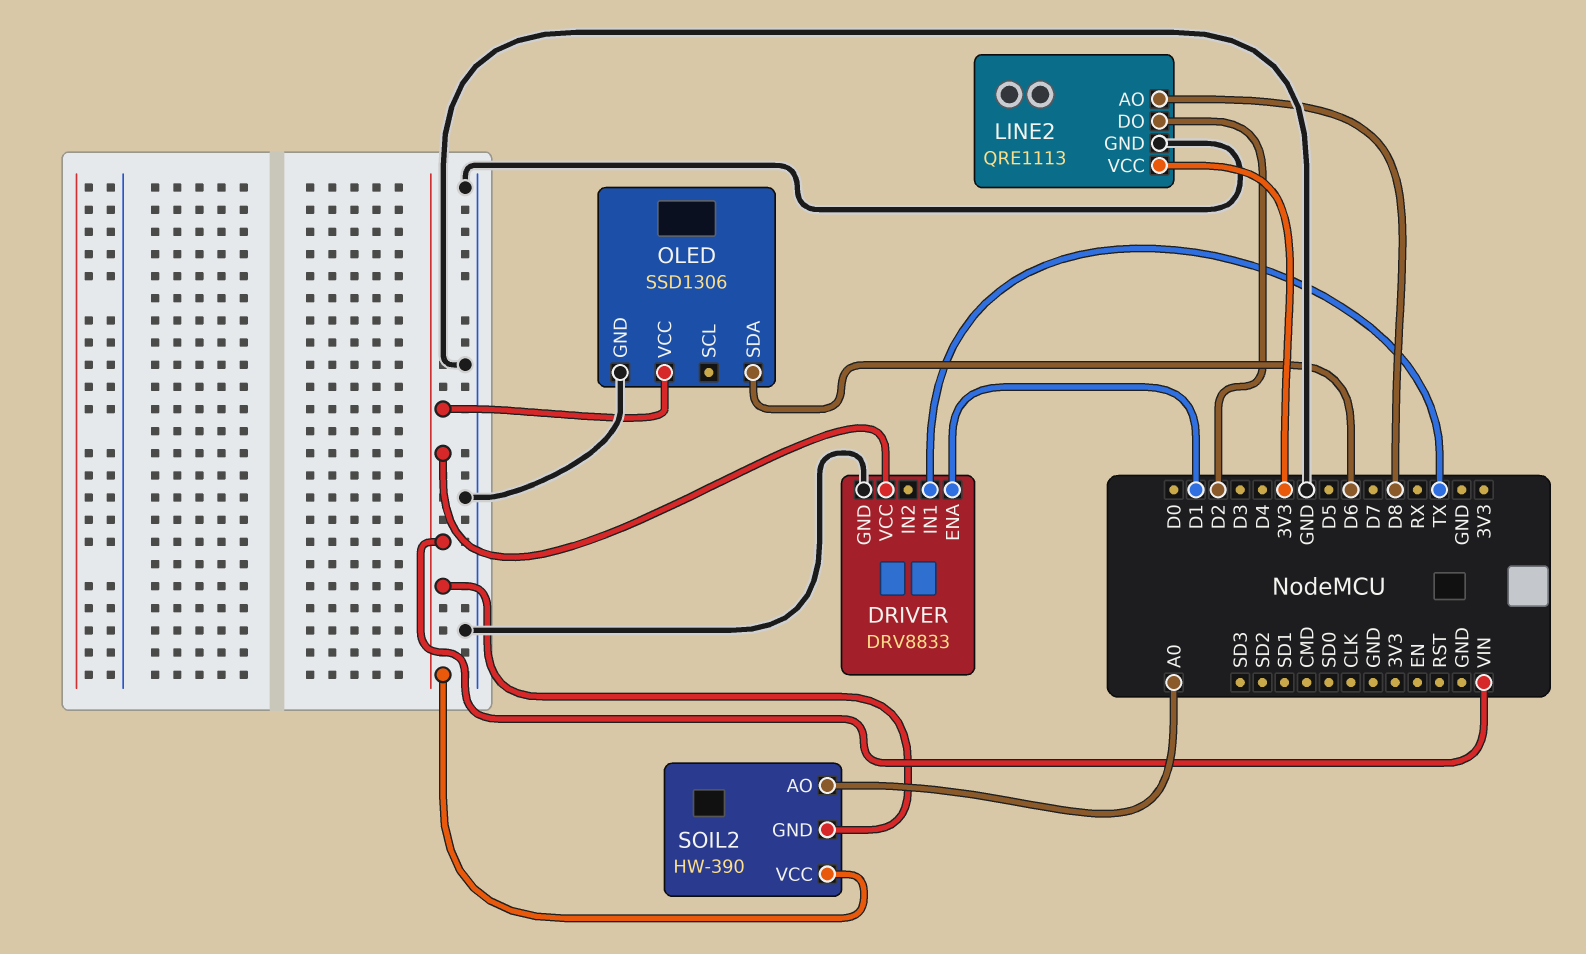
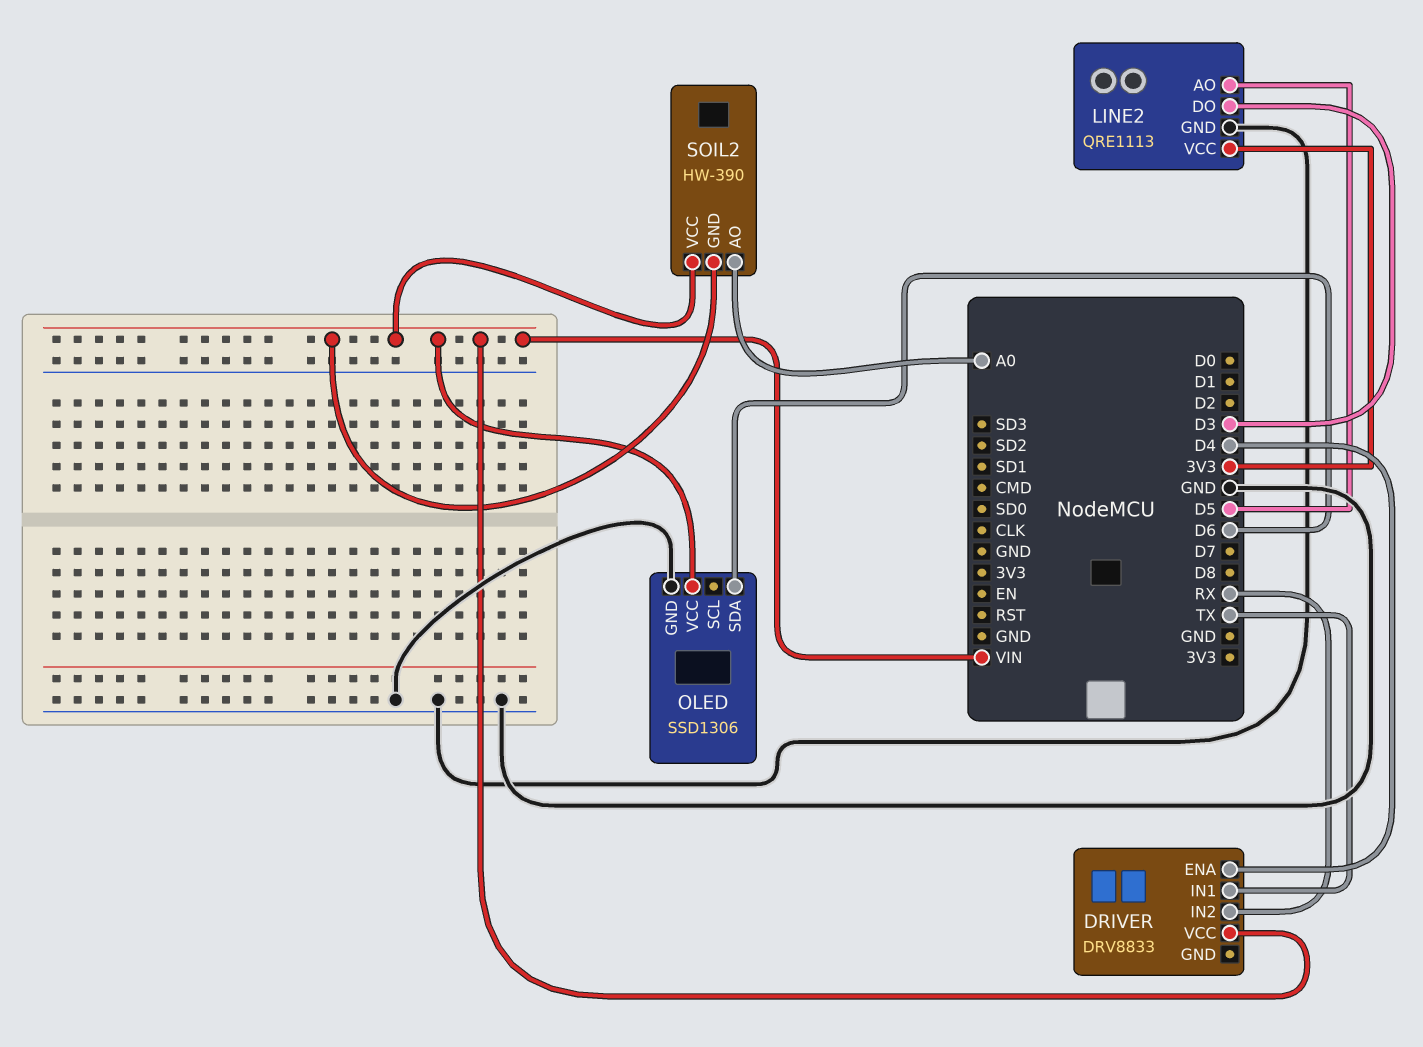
DRIVER pin ENA: D1 -> D4
DRIVER pin GND: GND -> none
DRIVER pin IN2: none -> RX
LINE2 pin AO: D8 -> D5
LINE2 pin DO: D2 -> D3

